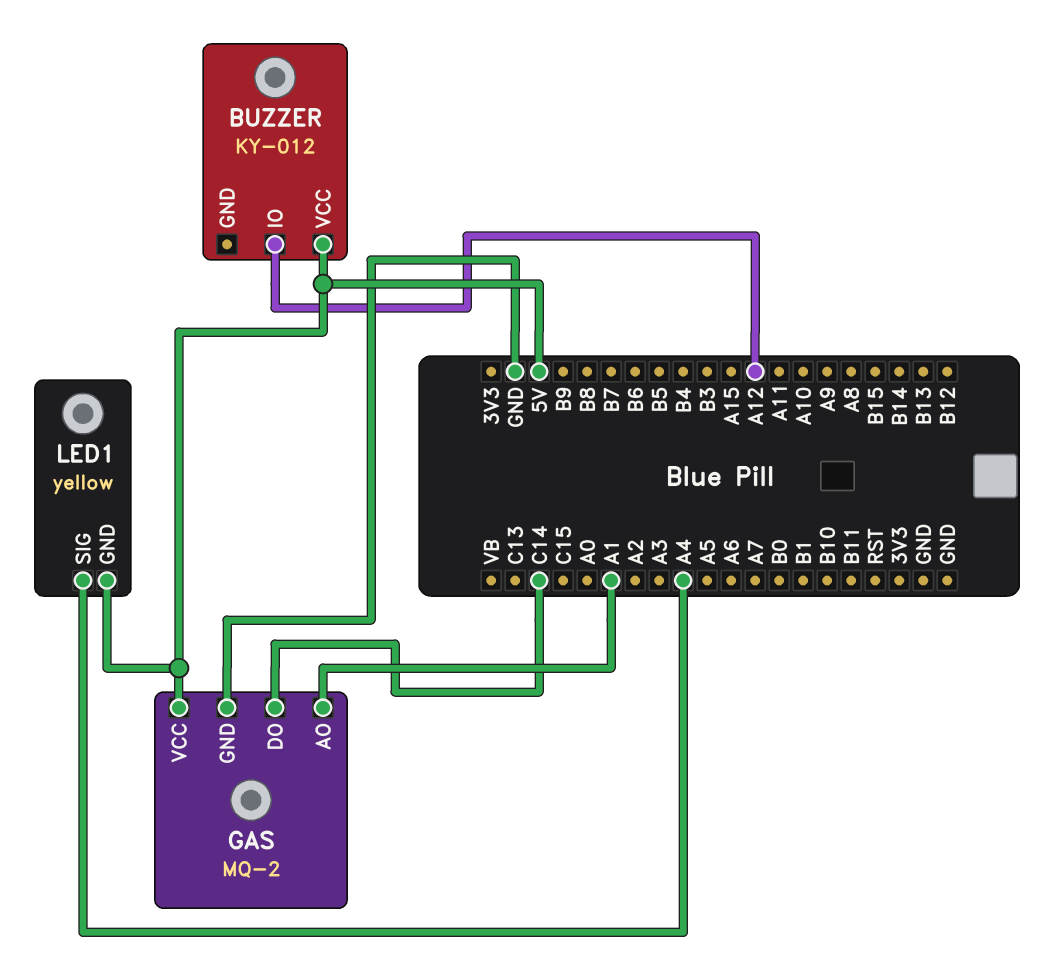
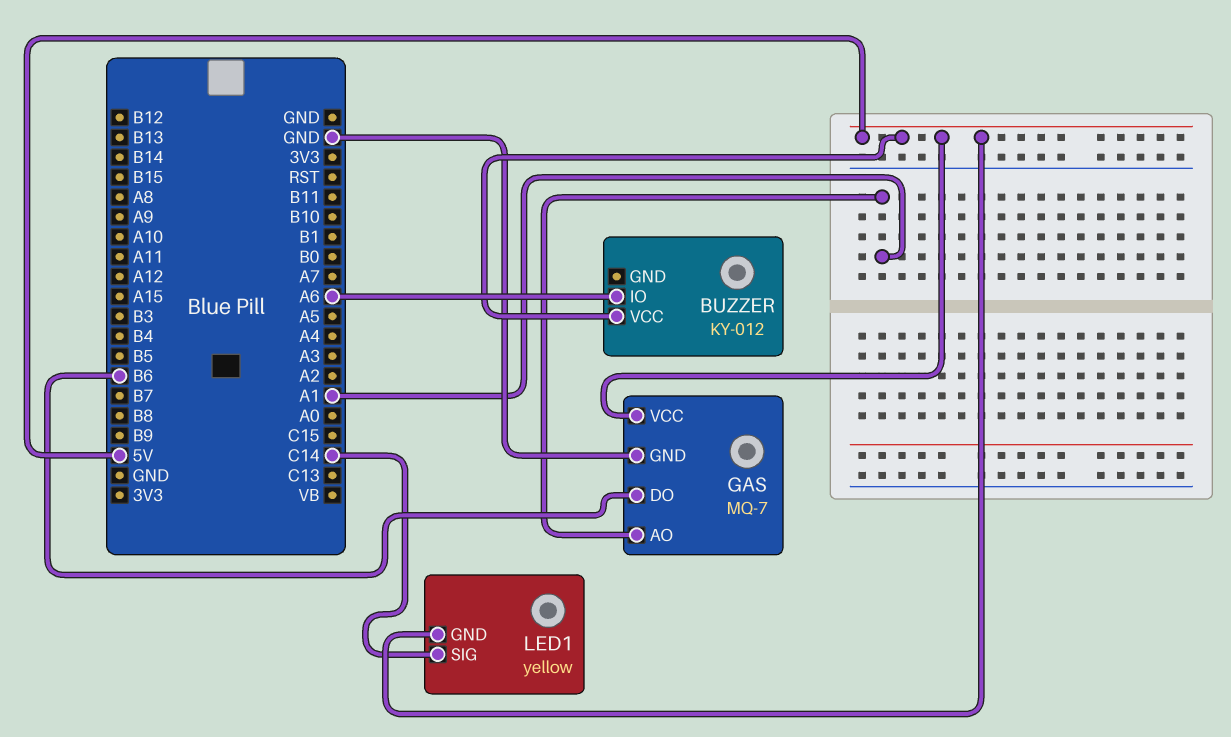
BUZZER pin IO: A12 -> A6
GAS: MQ-2 -> MQ-7
GAS pin DO: C14 -> B6
LED1 pin SIG: A4 -> C14

